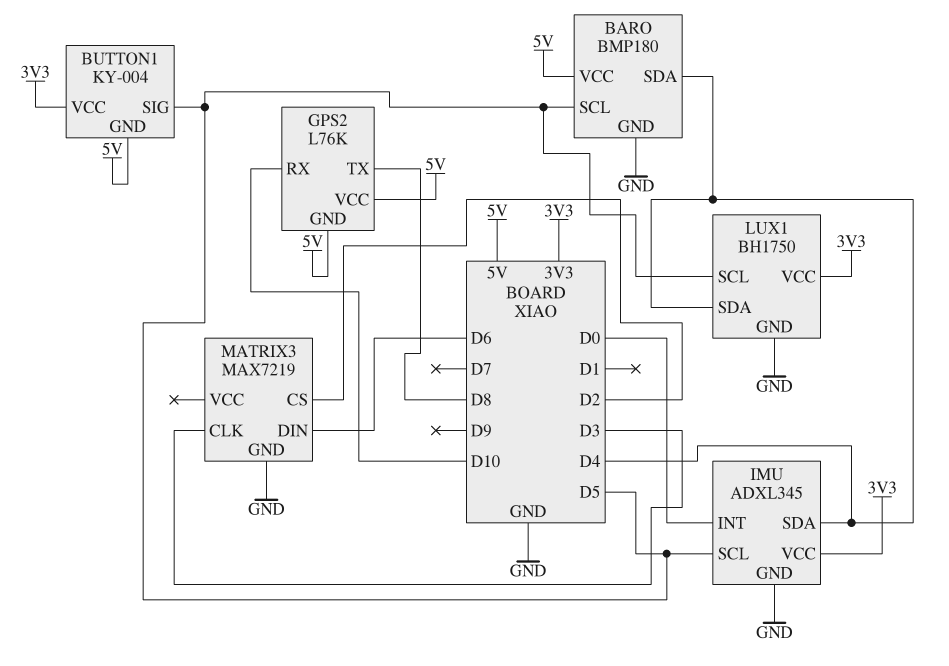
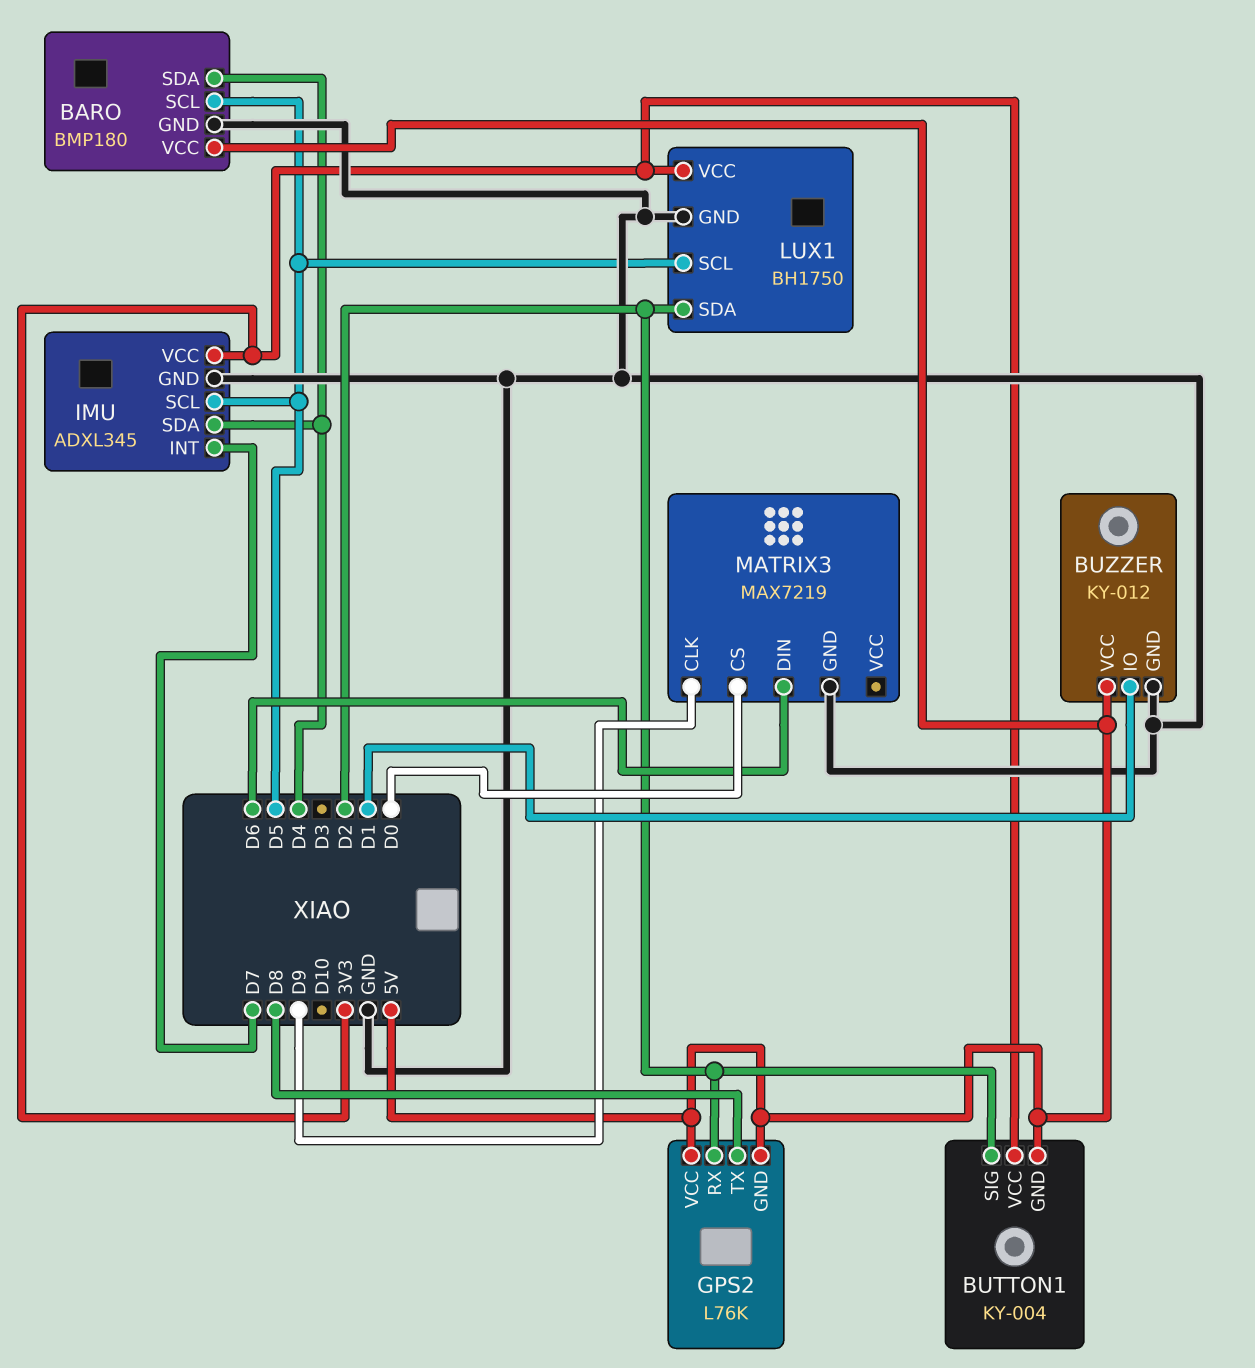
BUTTON1 pin SIG: D5 -> D2
BUZZER: none -> KY-012
BUZZER pin GND: none -> GND
BUZZER pin IO: none -> D1
BUZZER pin VCC: none -> 5V
GPS2 pin RX: D10 -> D2
IMU pin INT: D0 -> D7
LUX1 pin SDA: D4 -> D2
MATRIX3 pin CLK: D3 -> D9
MATRIX3 pin CS: D2 -> D0

